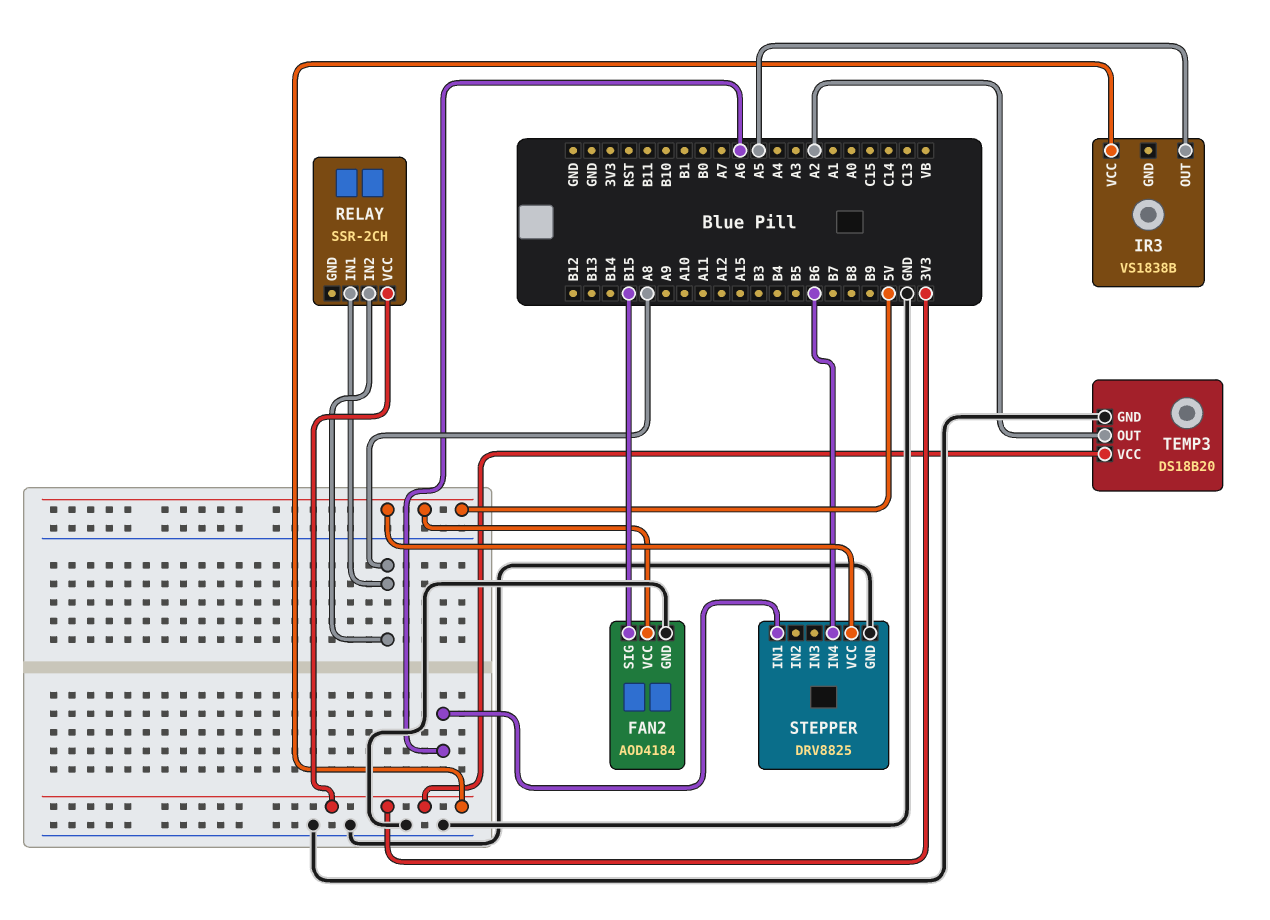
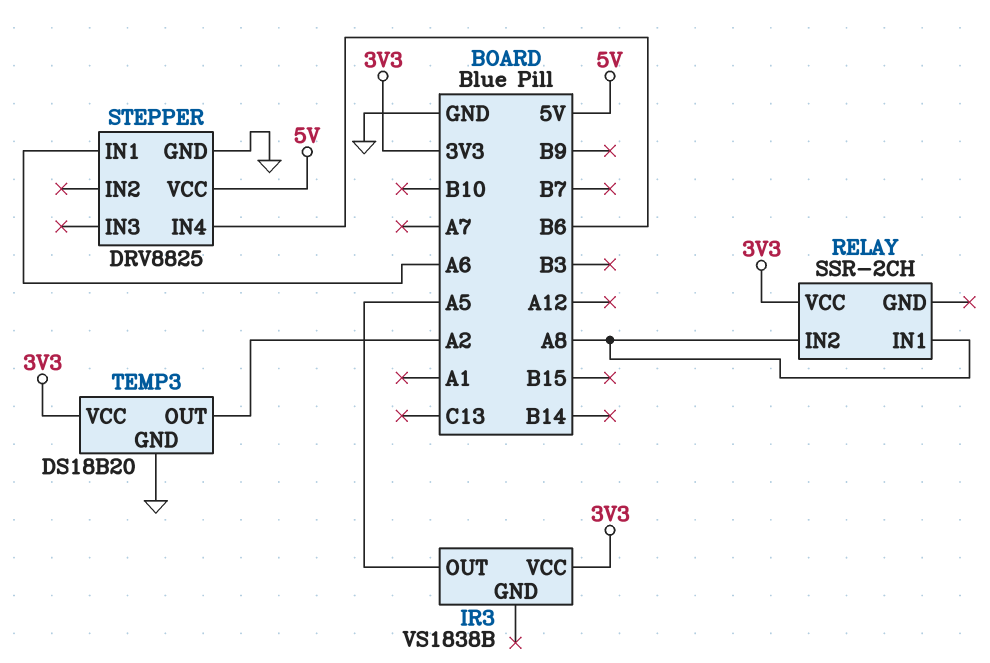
FAN2: AOD4184 -> none
FAN2 pin GND: GND -> none
FAN2 pin SIG: B15 -> none
FAN2 pin VCC: 5V -> none

